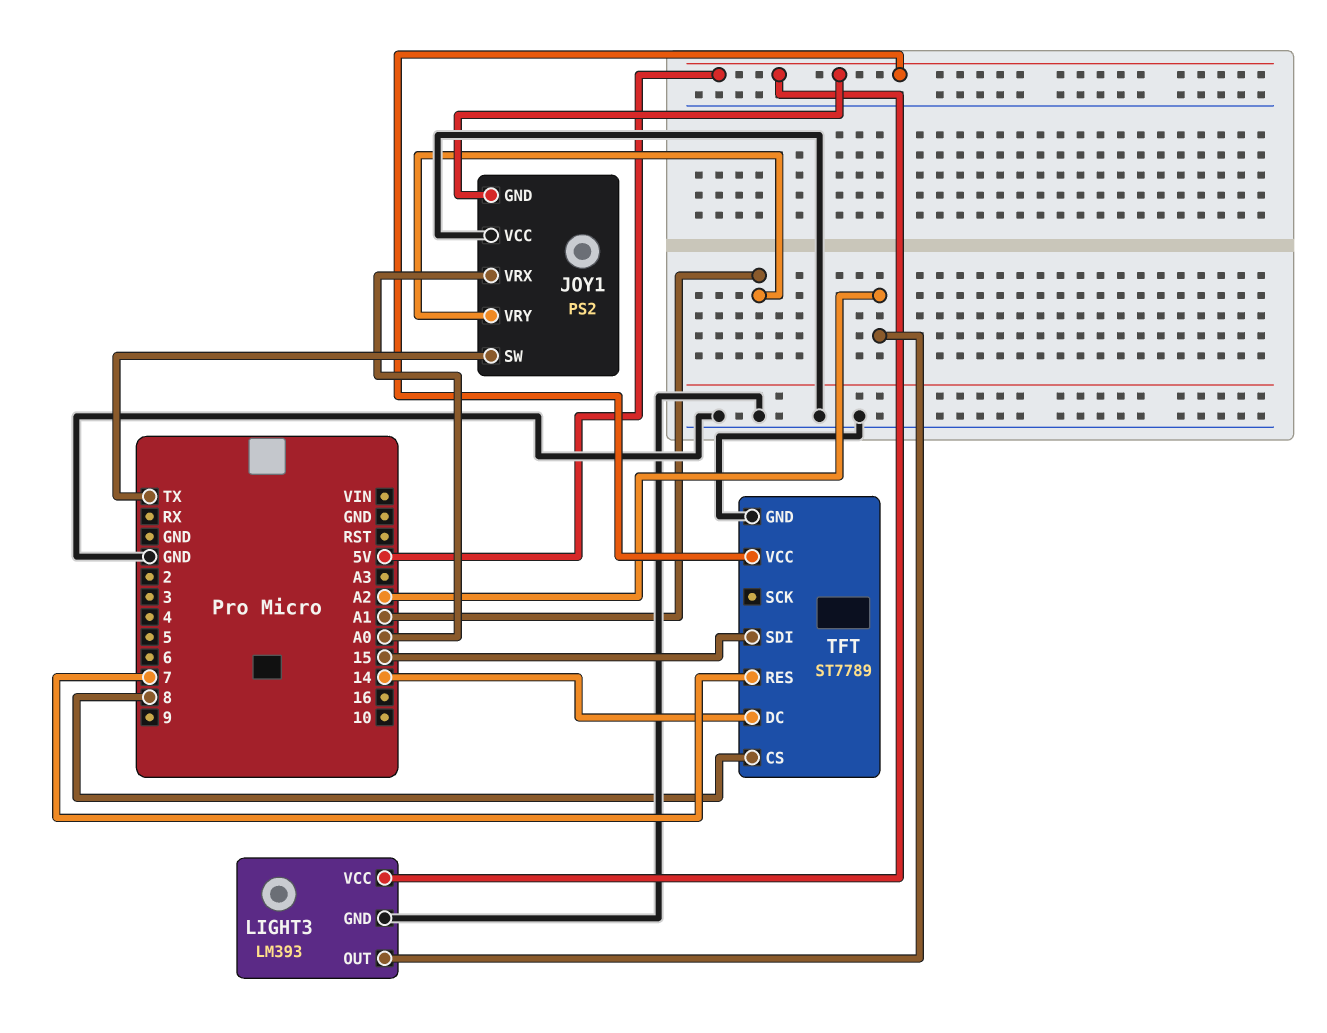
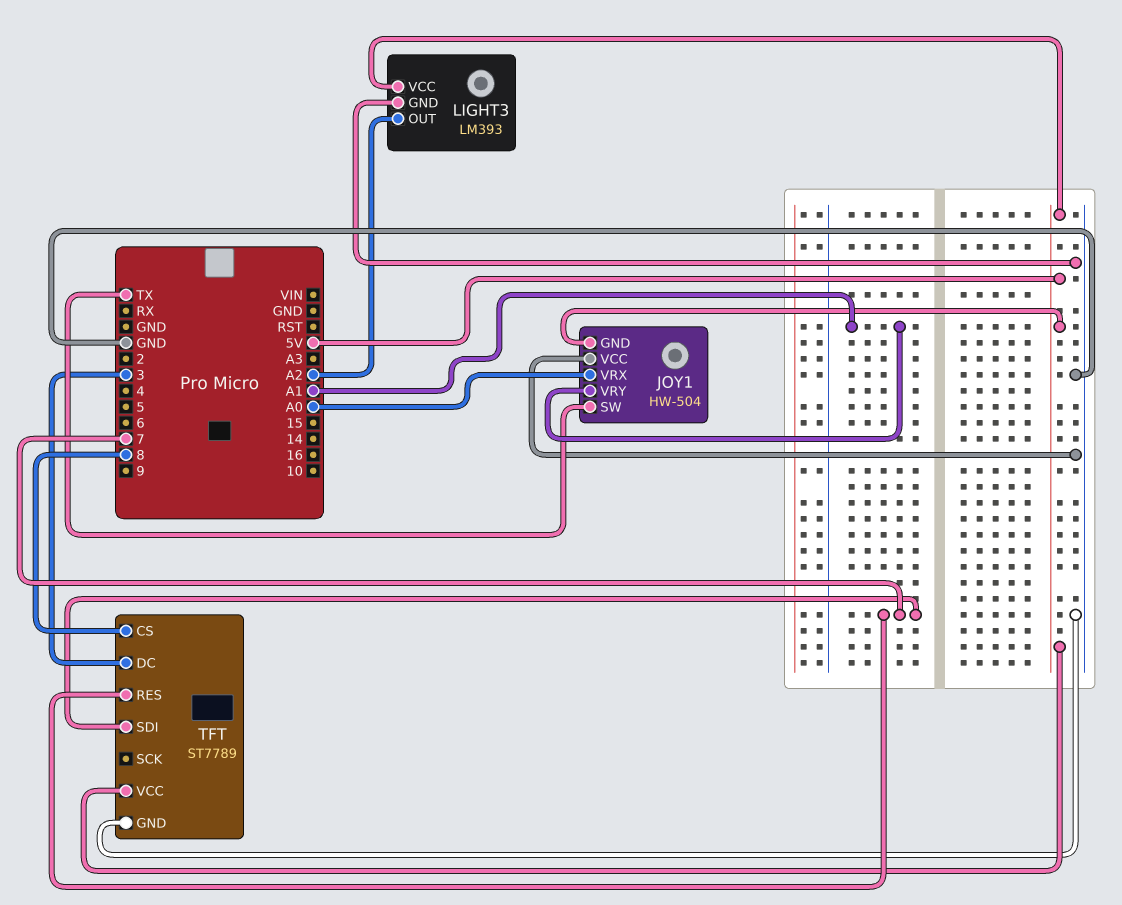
JOY1: PS2 -> HW-504
TFT pin DC: 14 -> 3
TFT pin SDI: 15 -> 7

